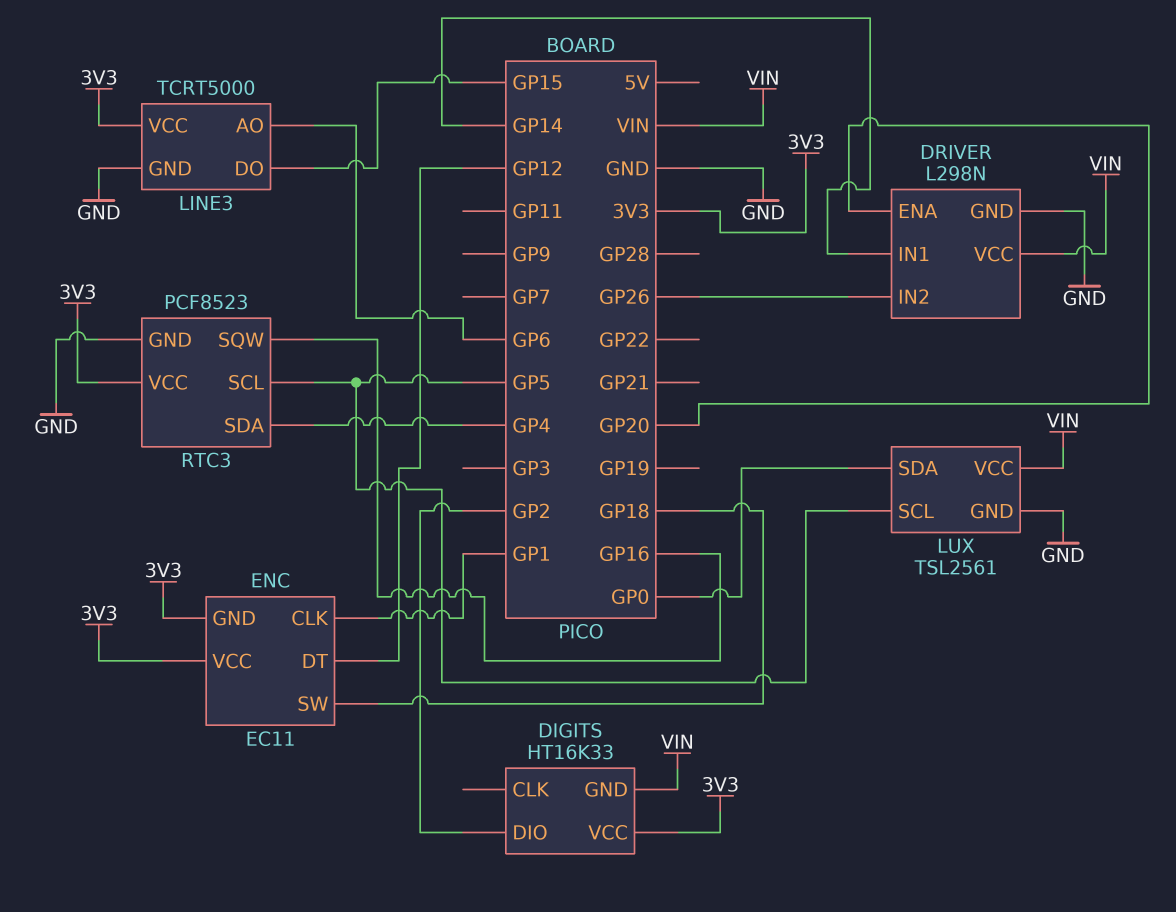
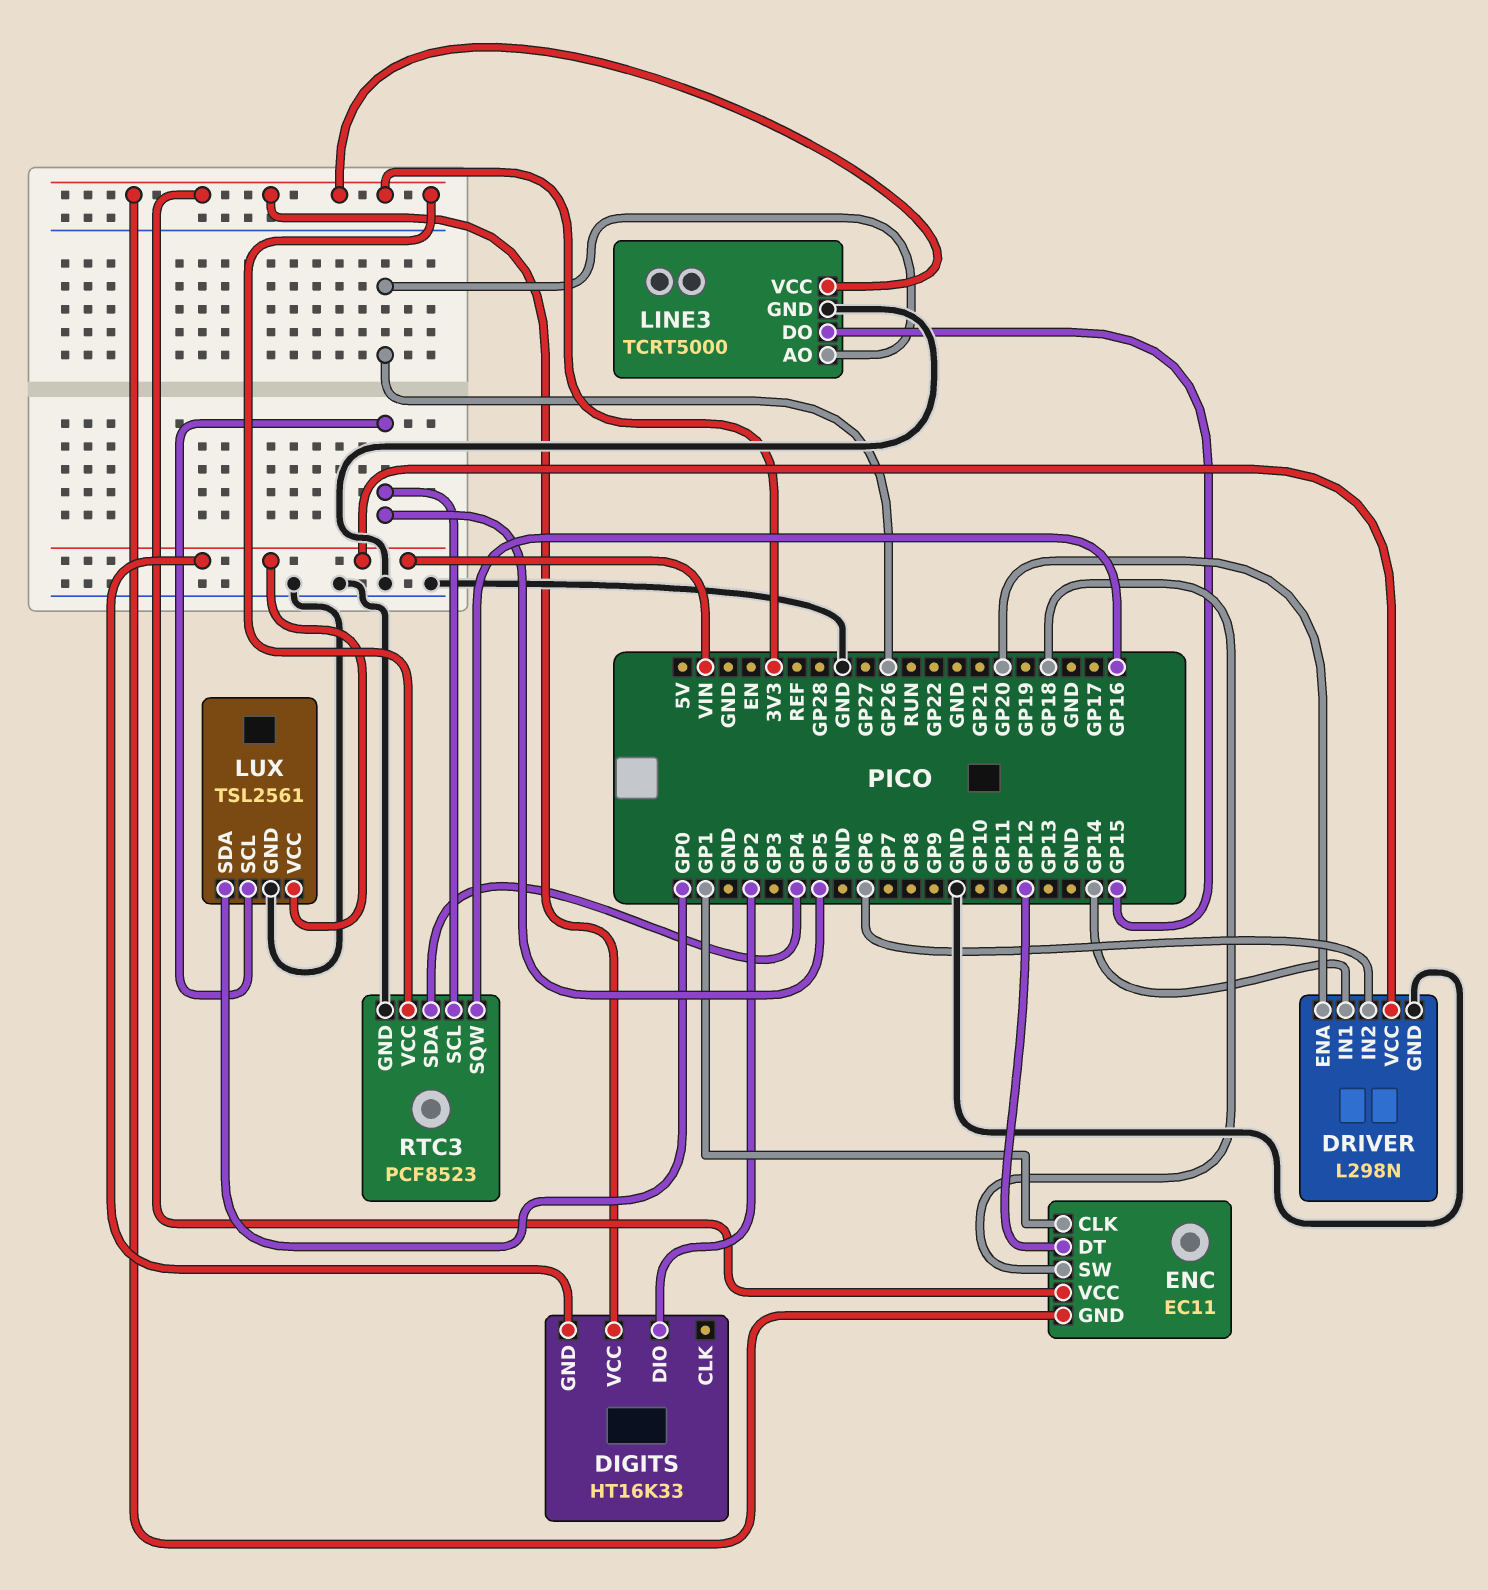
DRIVER pin IN2: GP26 -> GP6
LINE3 pin AO: GP6 -> GP26

